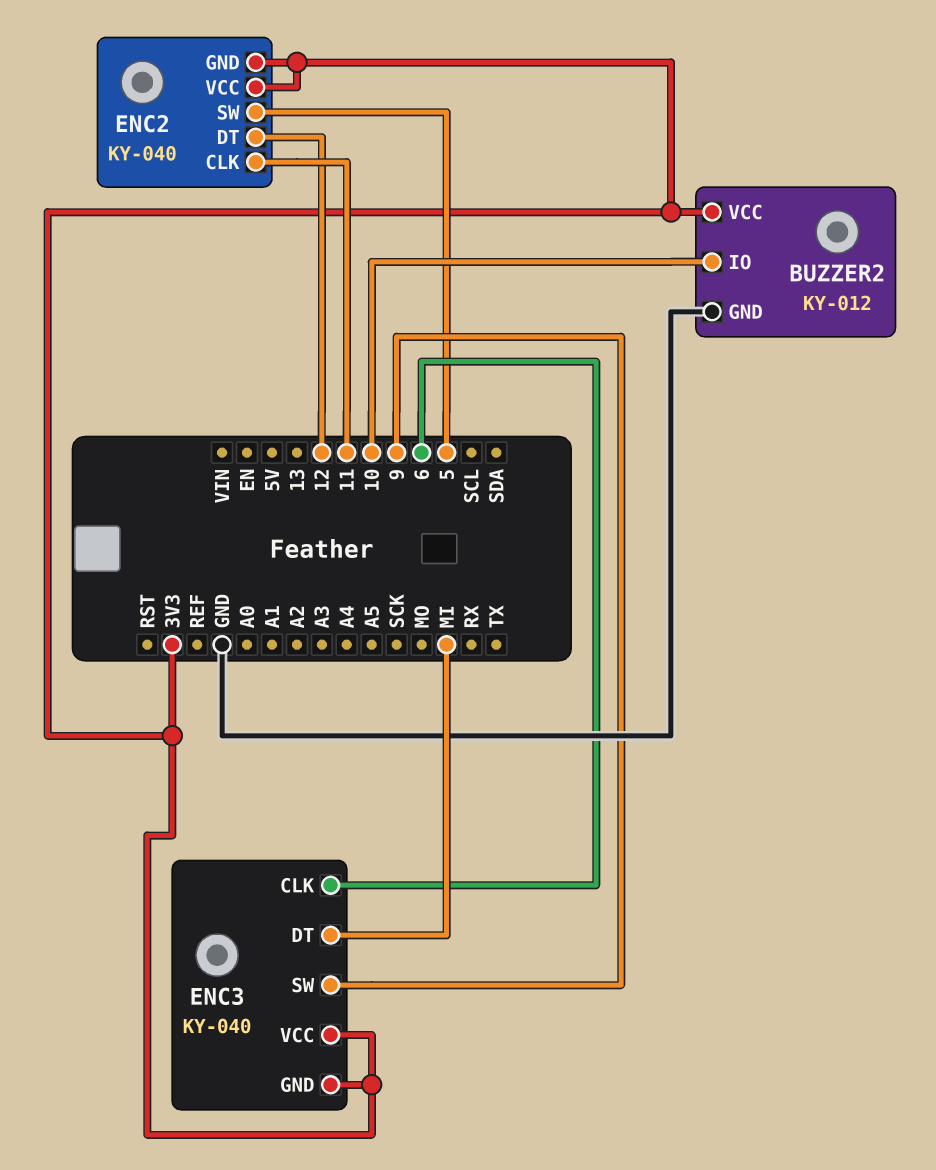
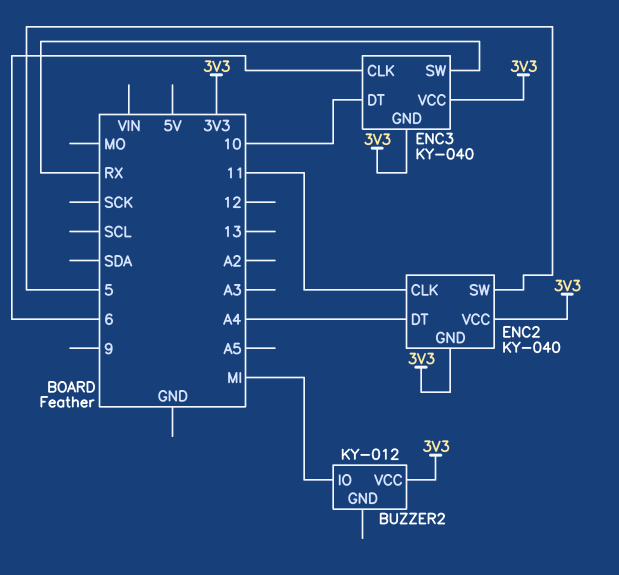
BUZZER2 pin GND: GND -> none
BUZZER2 pin IO: 10 -> MI
ENC2 pin DT: 12 -> A4
ENC3 pin DT: MI -> 10
ENC3 pin SW: 9 -> RX

